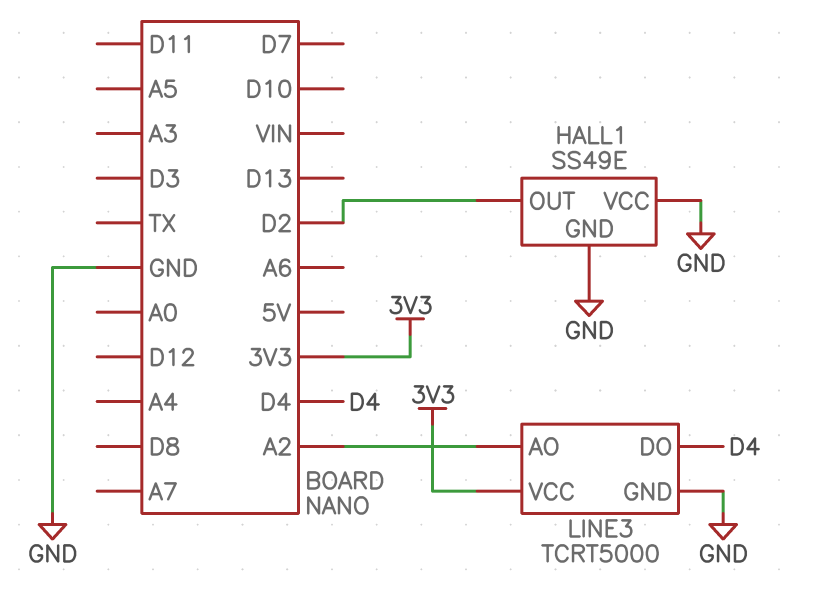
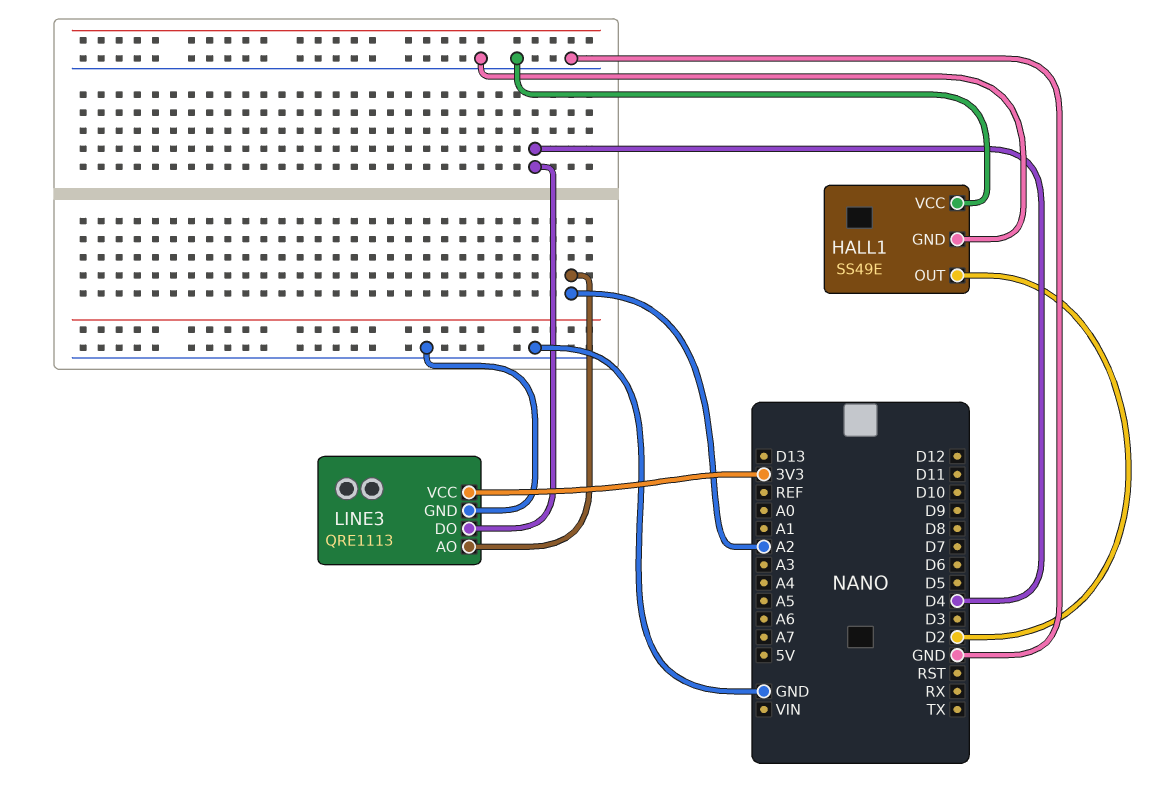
LINE3: TCRT5000 -> QRE1113

